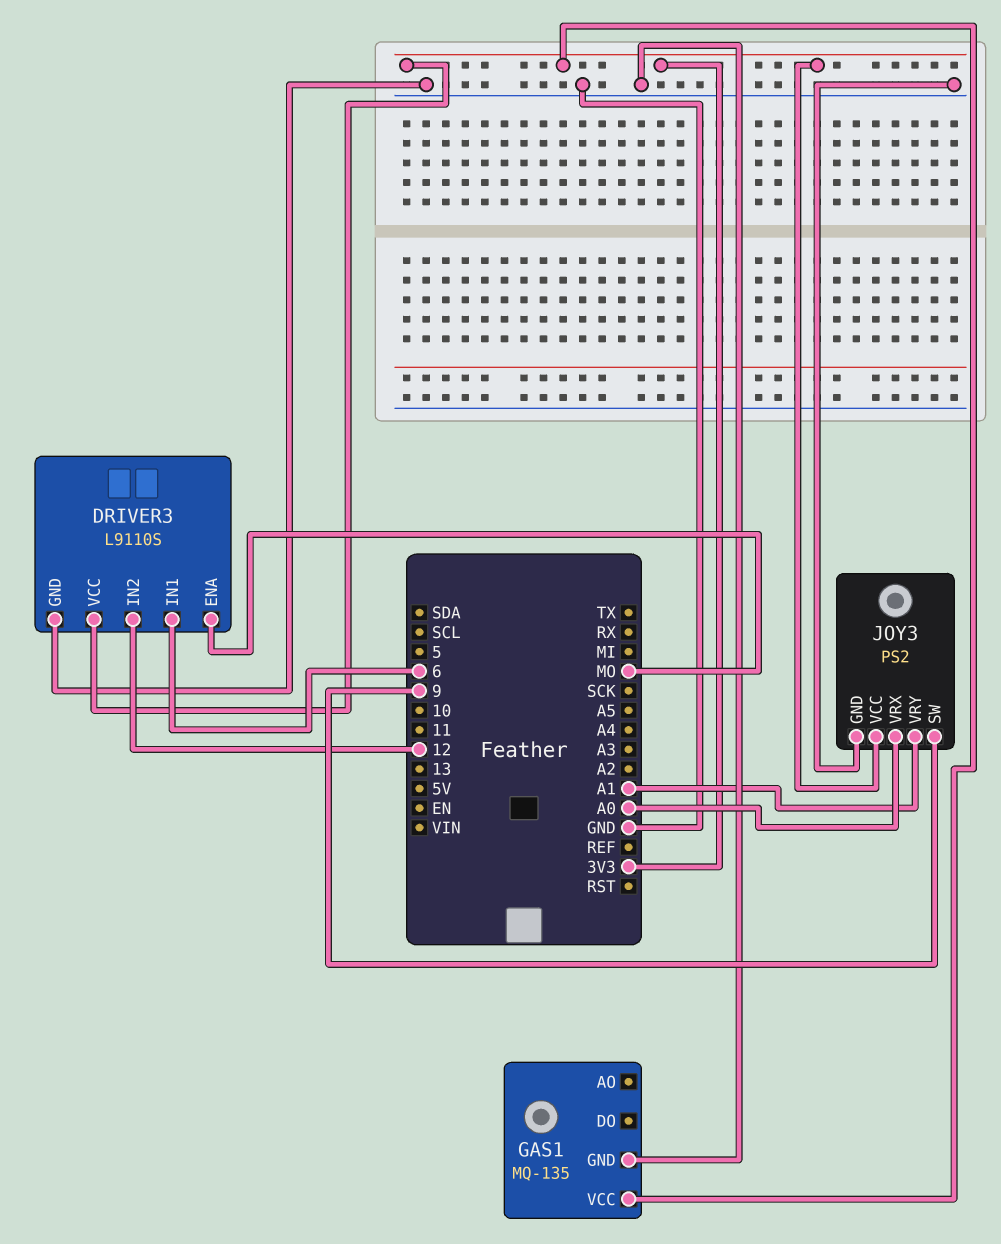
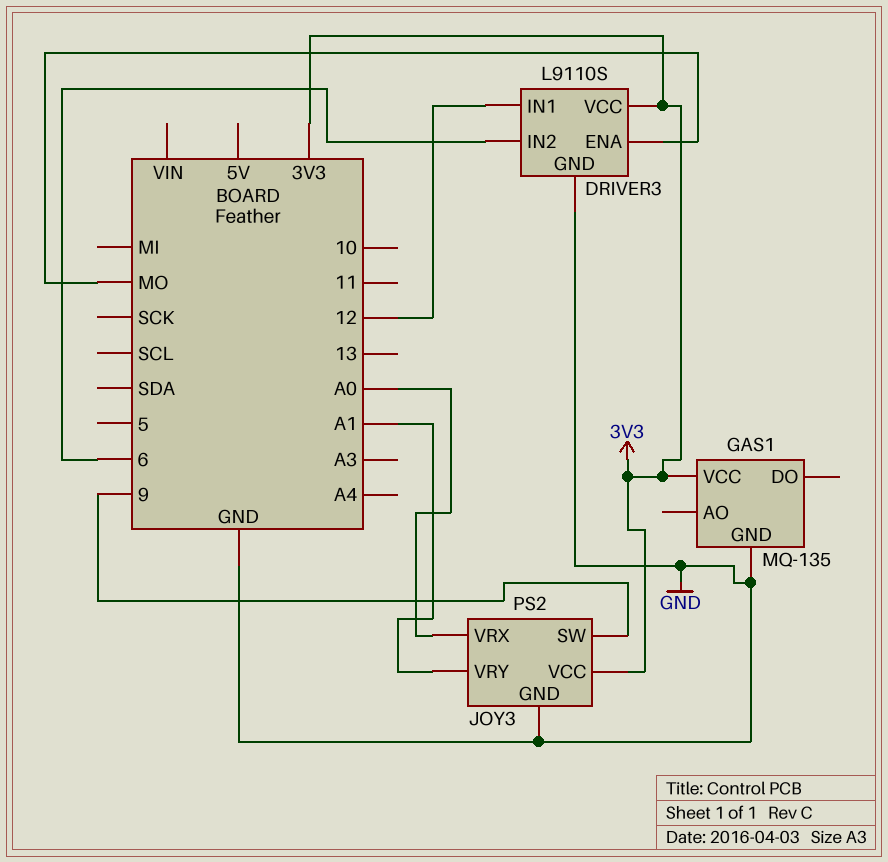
DRIVER3 pin IN1: 6 -> 12
DRIVER3 pin IN2: 12 -> 6

